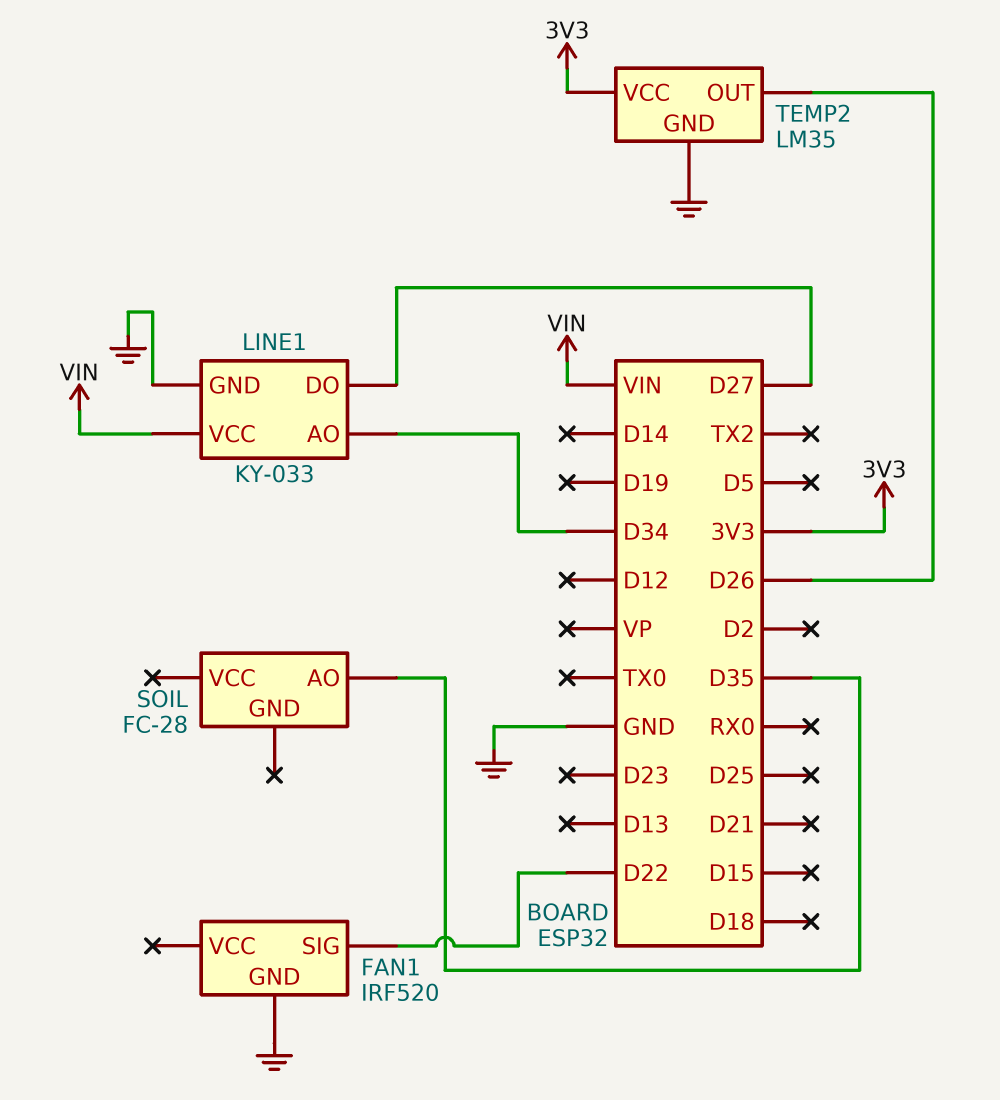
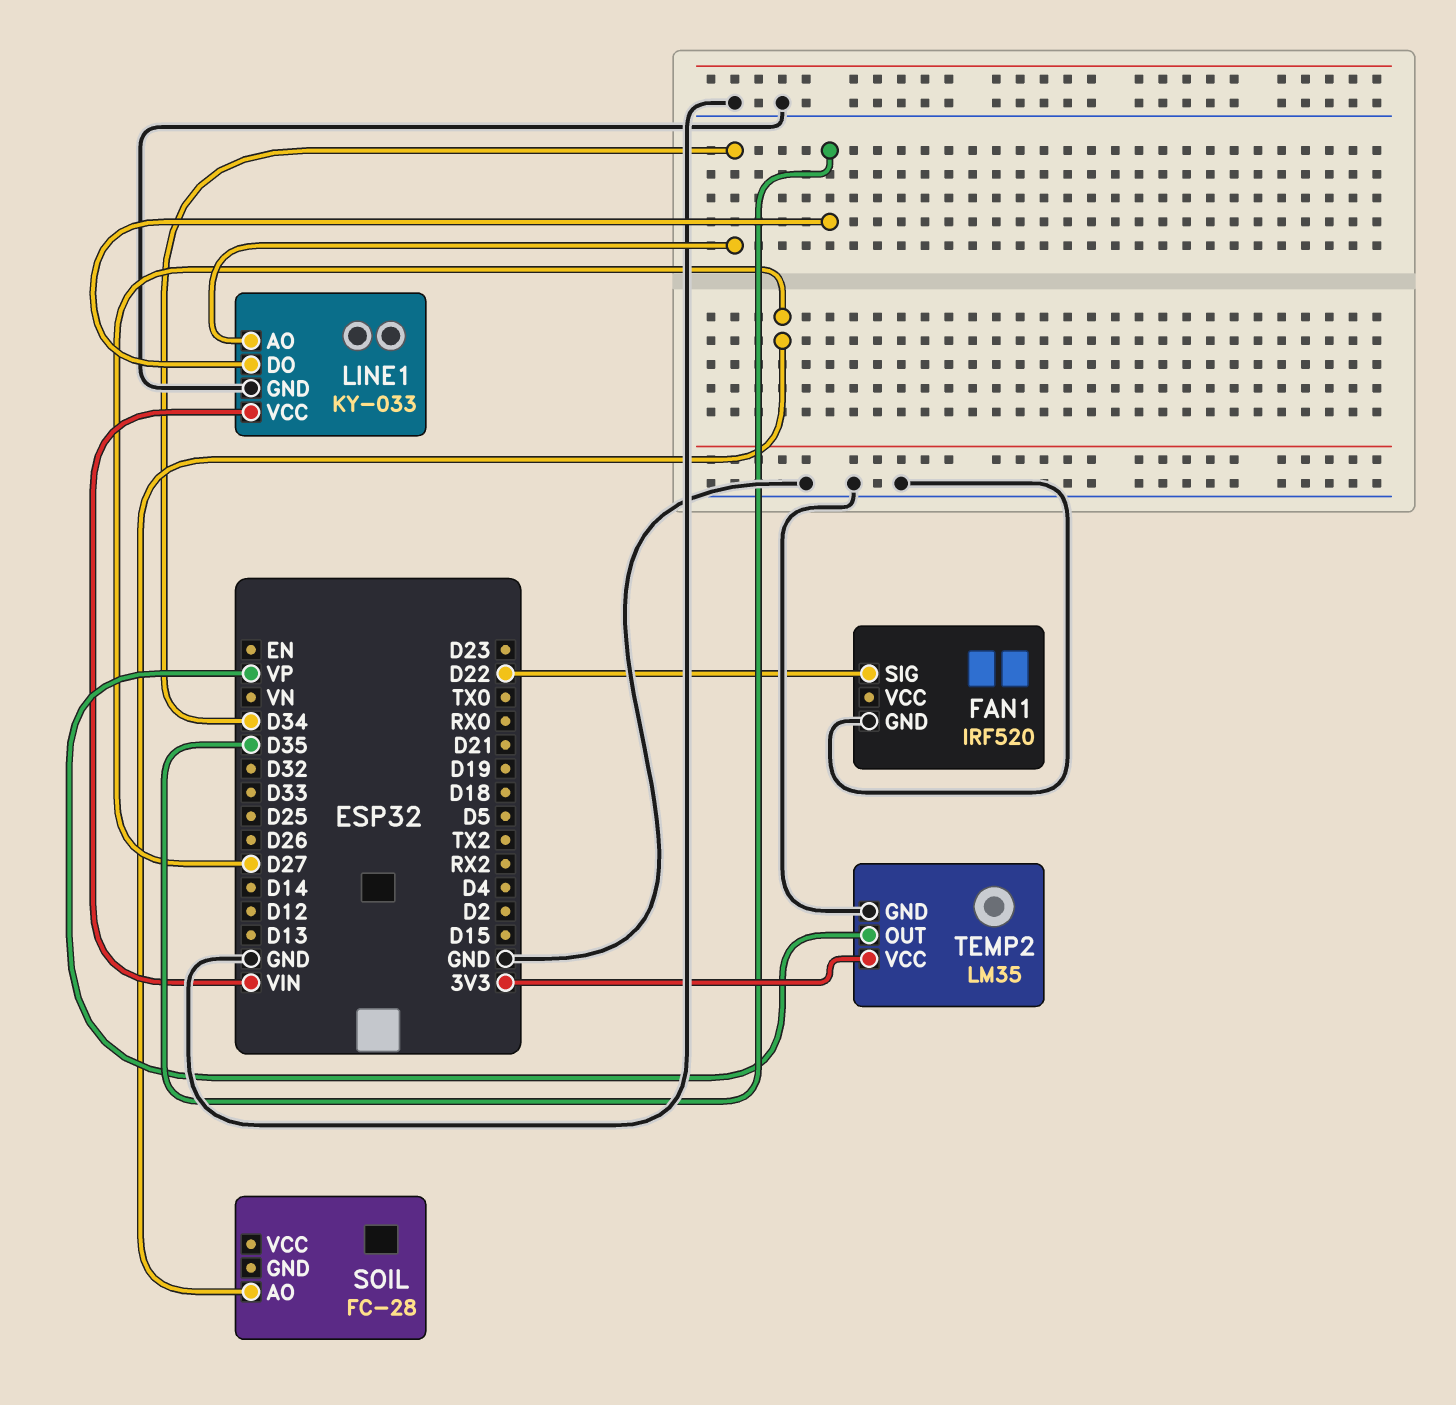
LINE1 pin DO: D27 -> D35
SOIL pin AO: D35 -> D27
TEMP2 pin OUT: D26 -> VP

